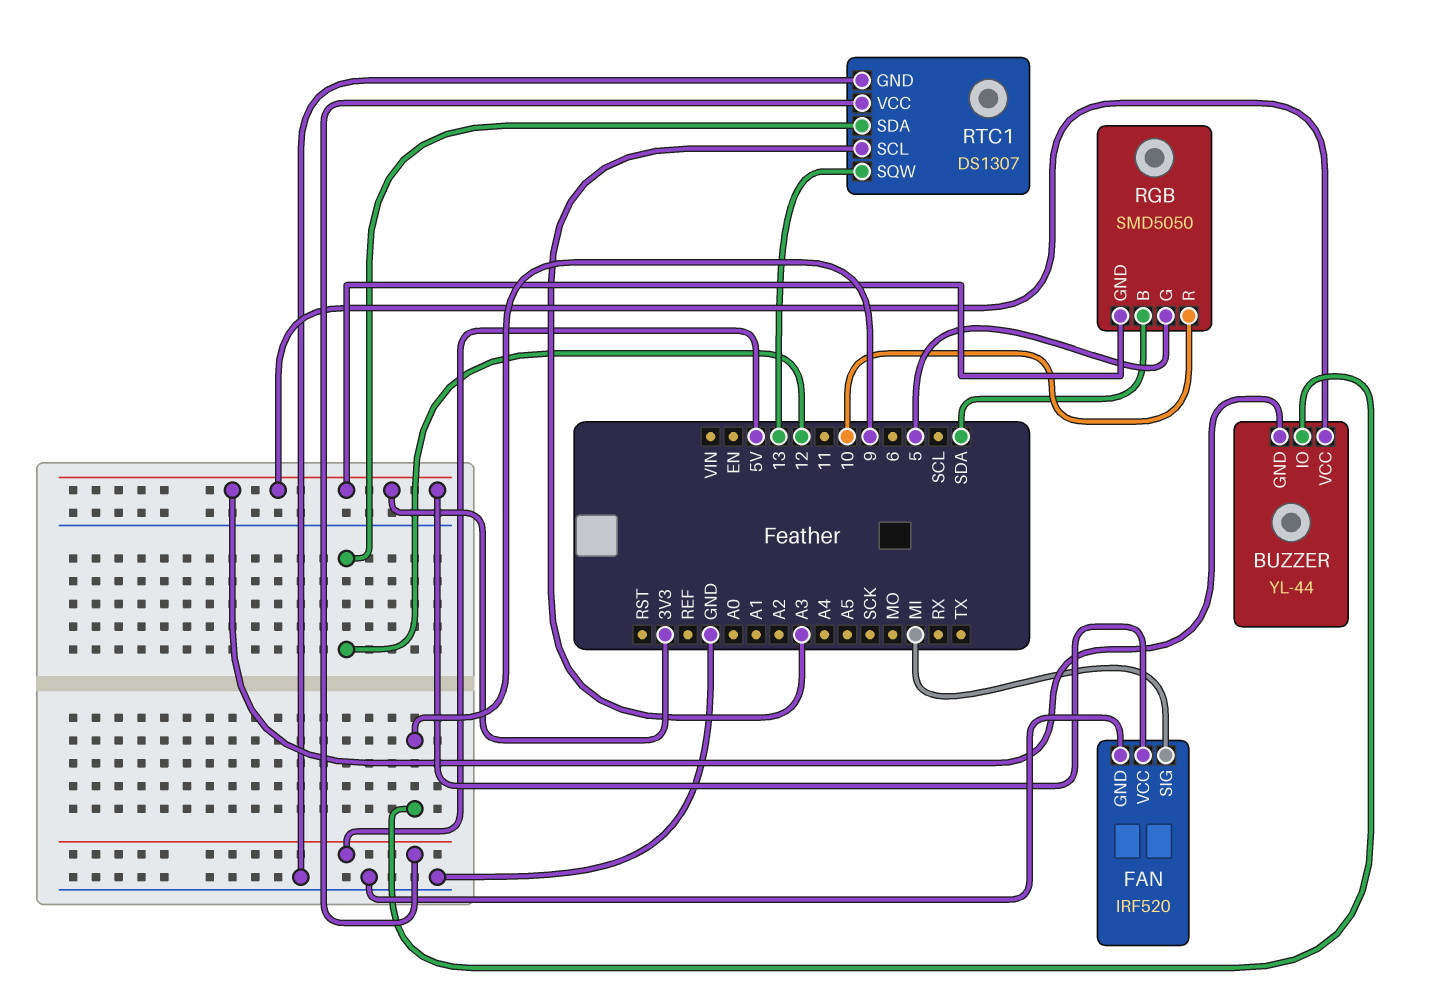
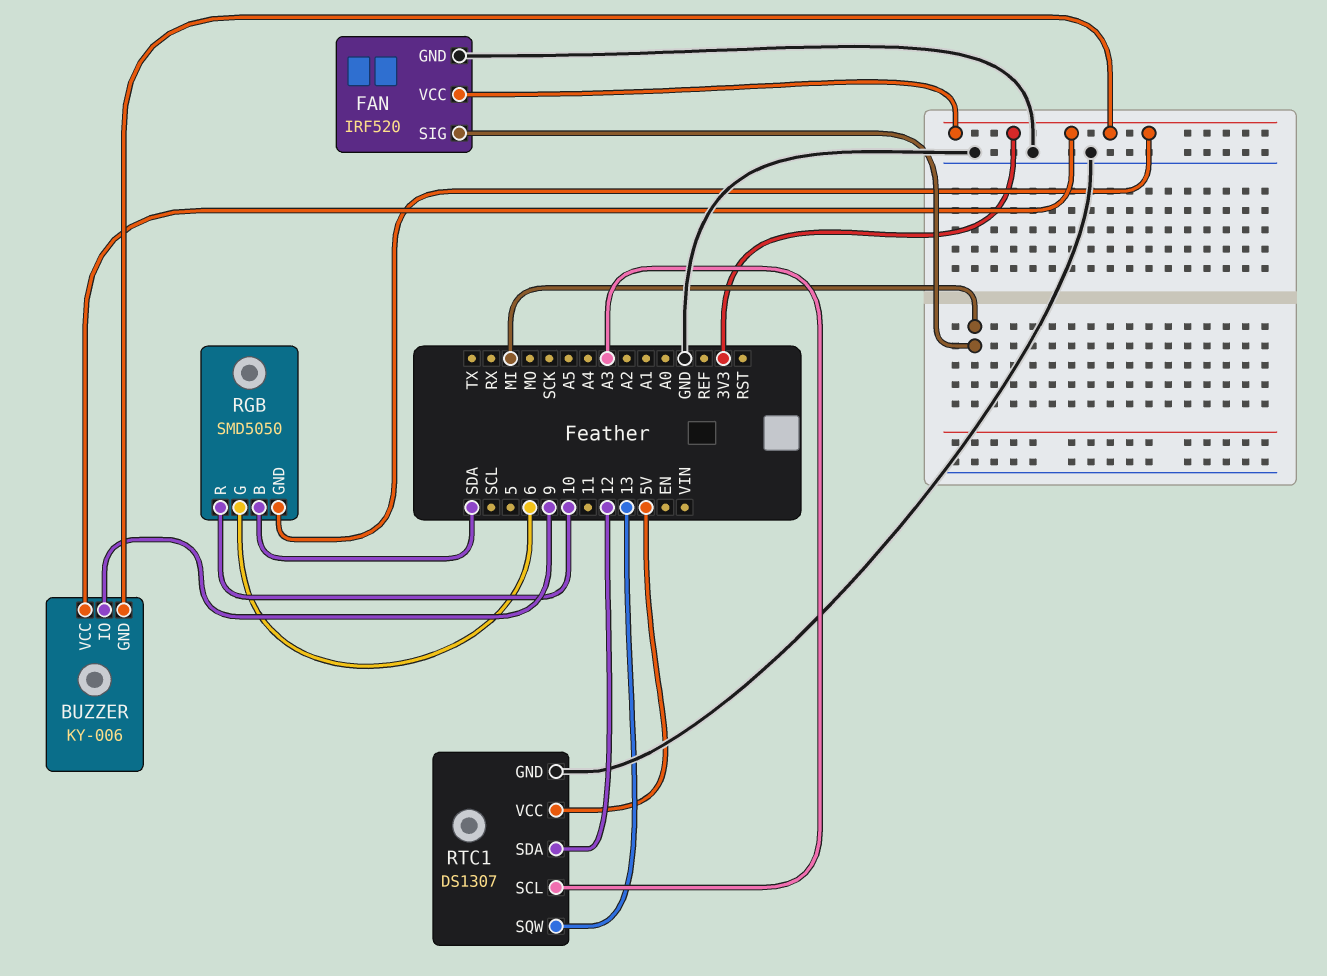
BUZZER: YL-44 -> KY-006
RGB pin G: 5 -> 6

